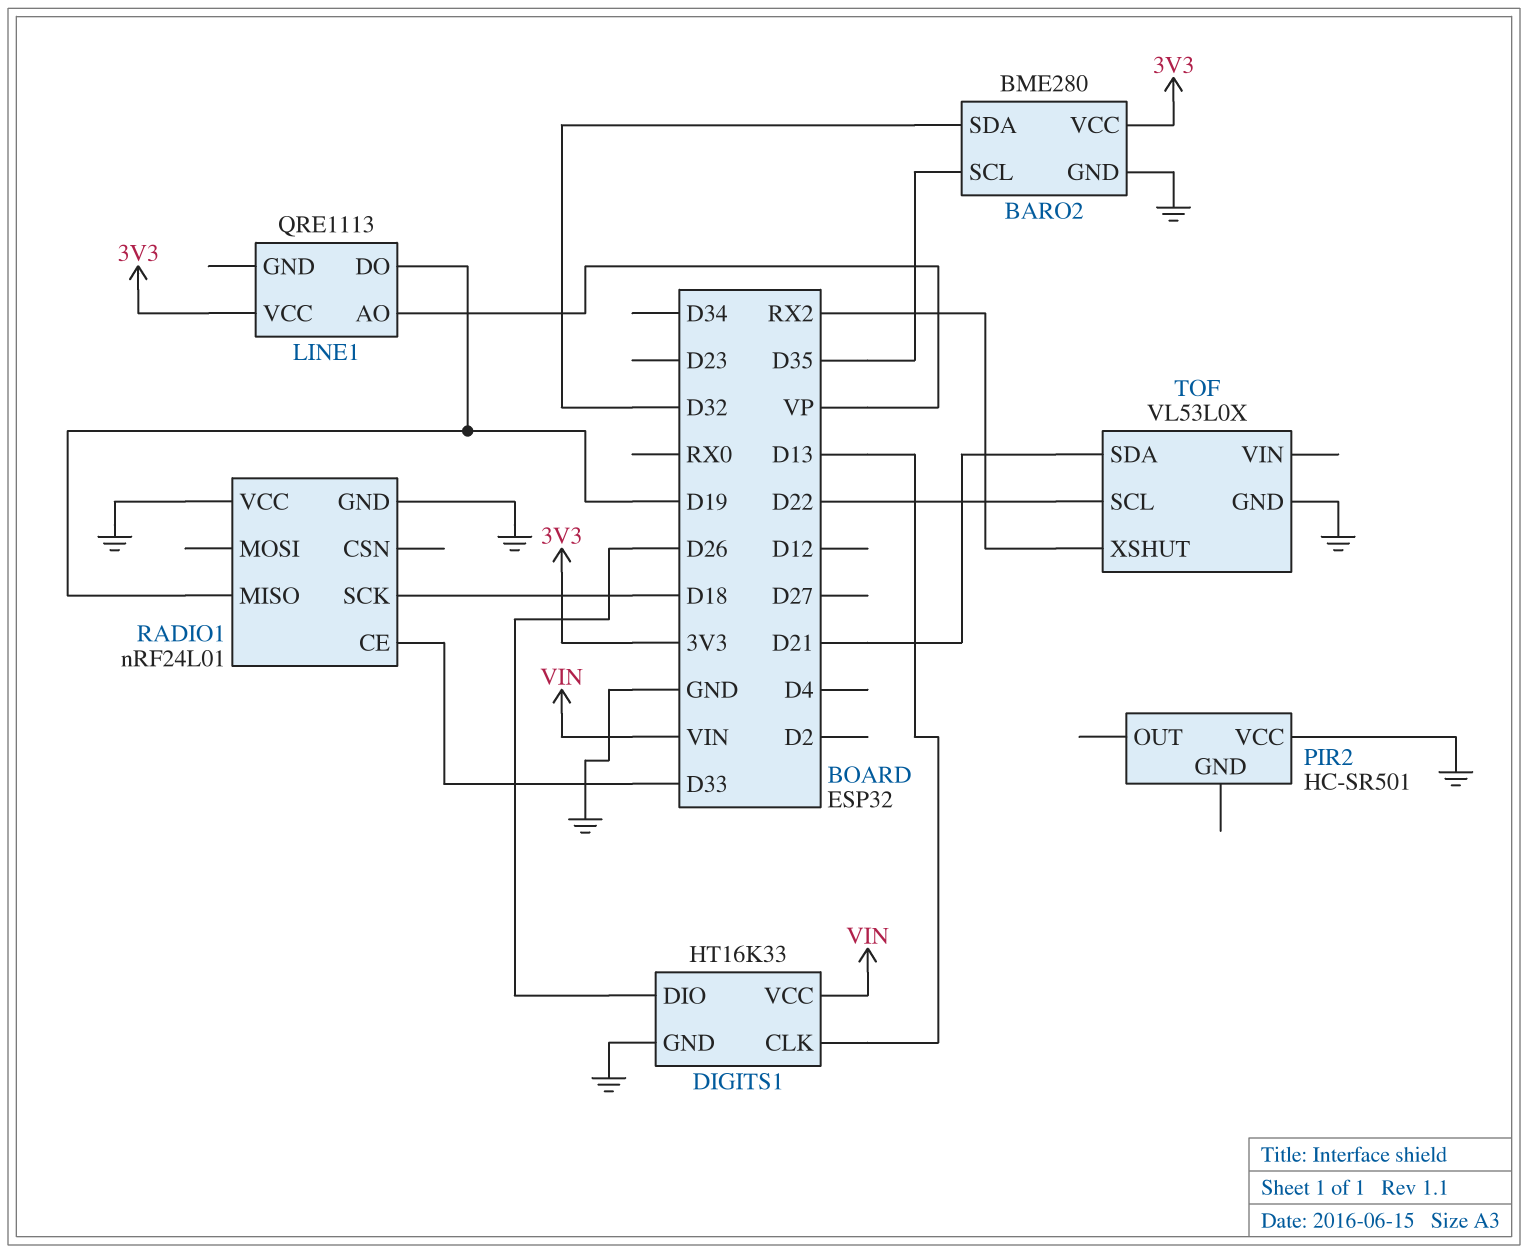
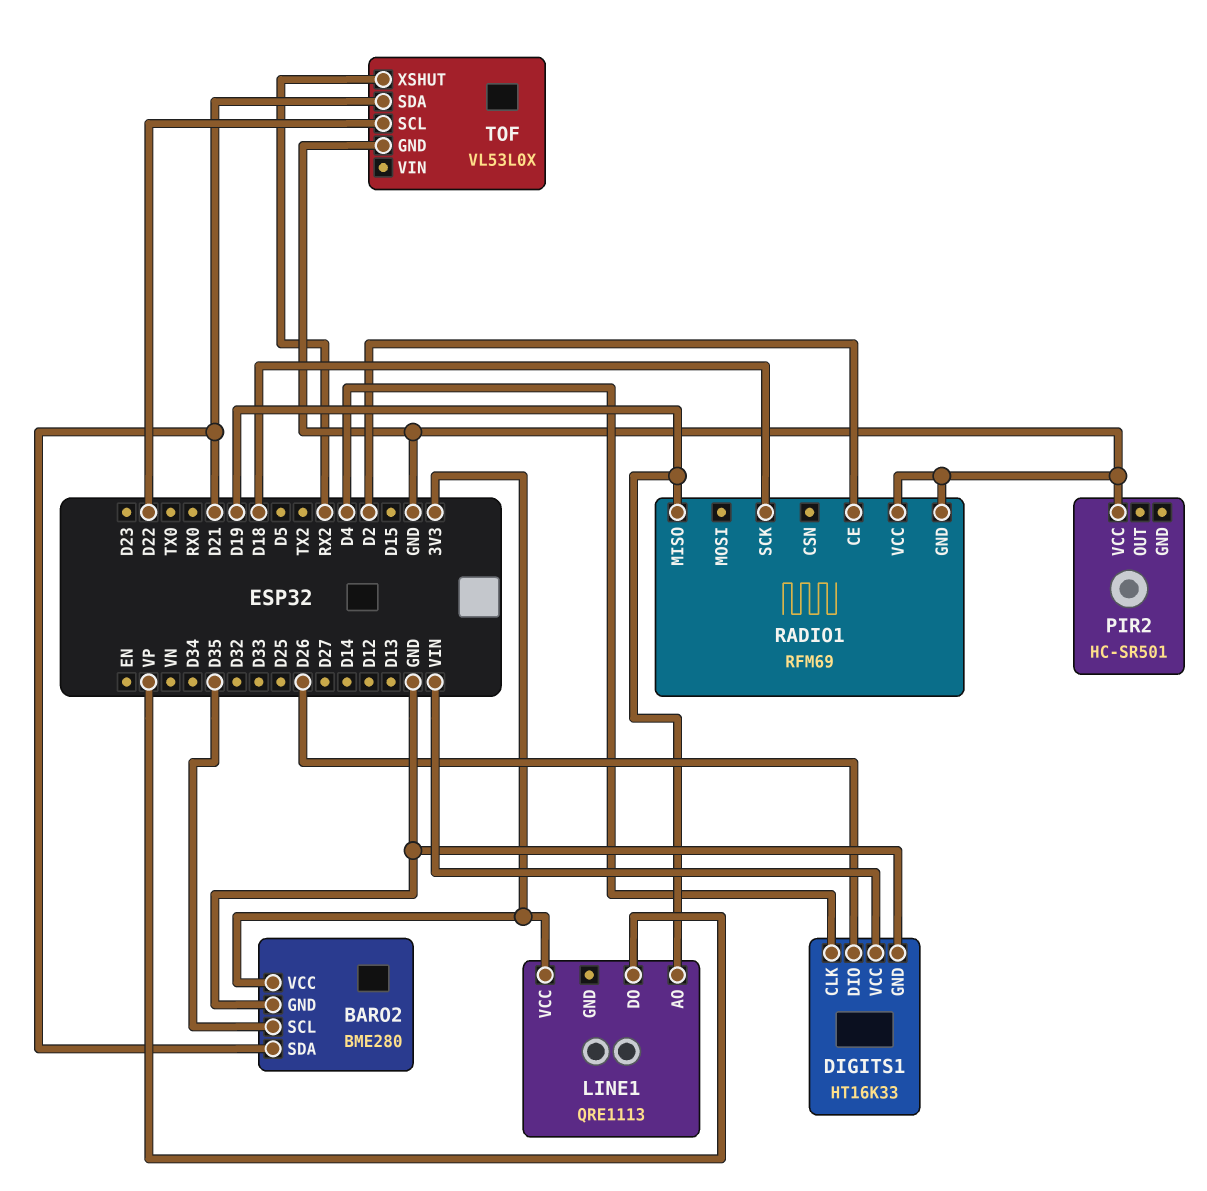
BARO2 pin SDA: D32 -> D21
DIGITS1 pin CLK: D13 -> D4
LINE1 pin AO: VP -> D19
LINE1 pin DO: D19 -> VP
RADIO1: nRF24L01 -> RFM69
RADIO1 pin CE: D33 -> D2

